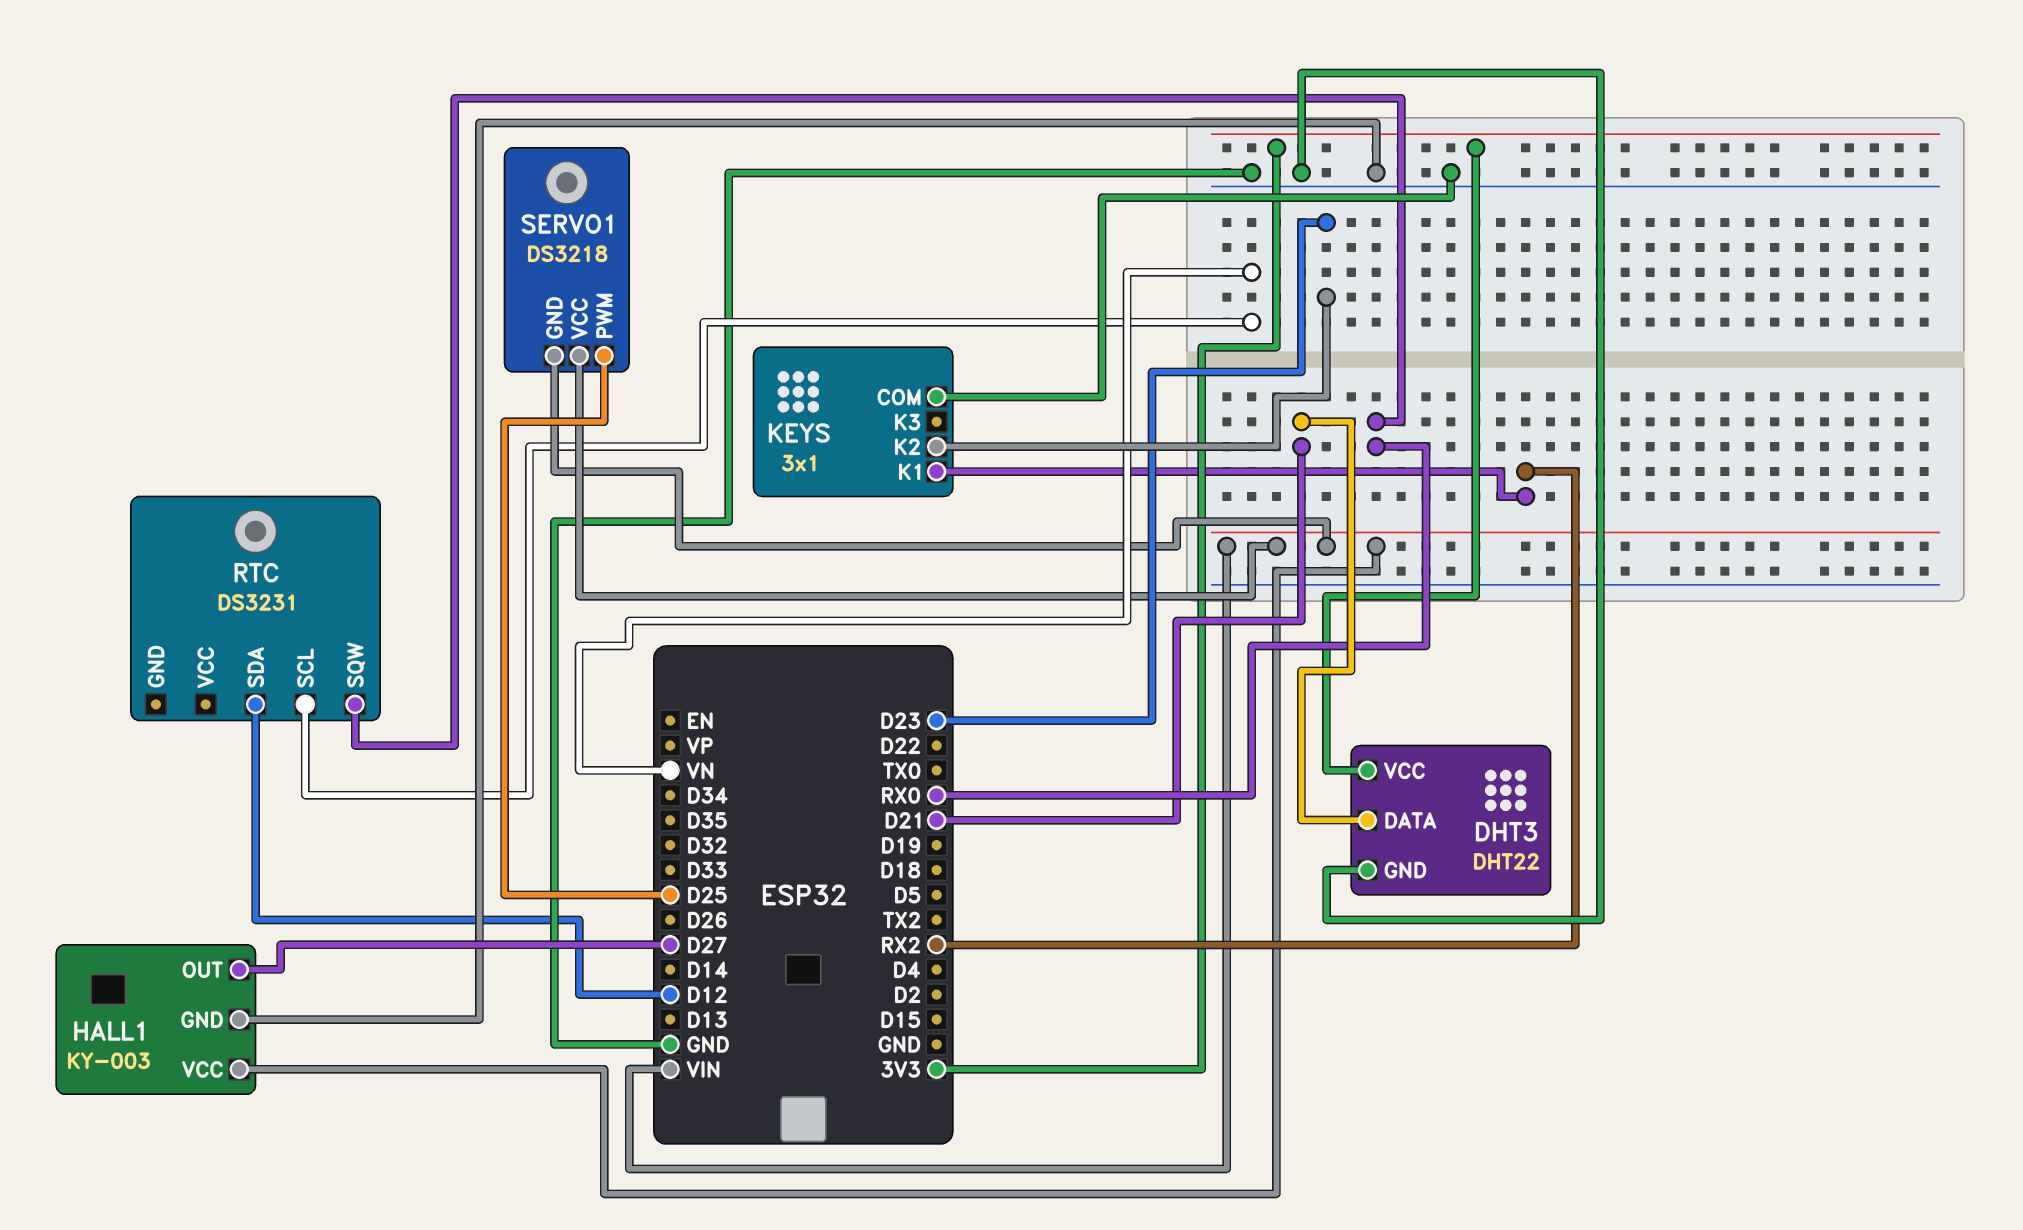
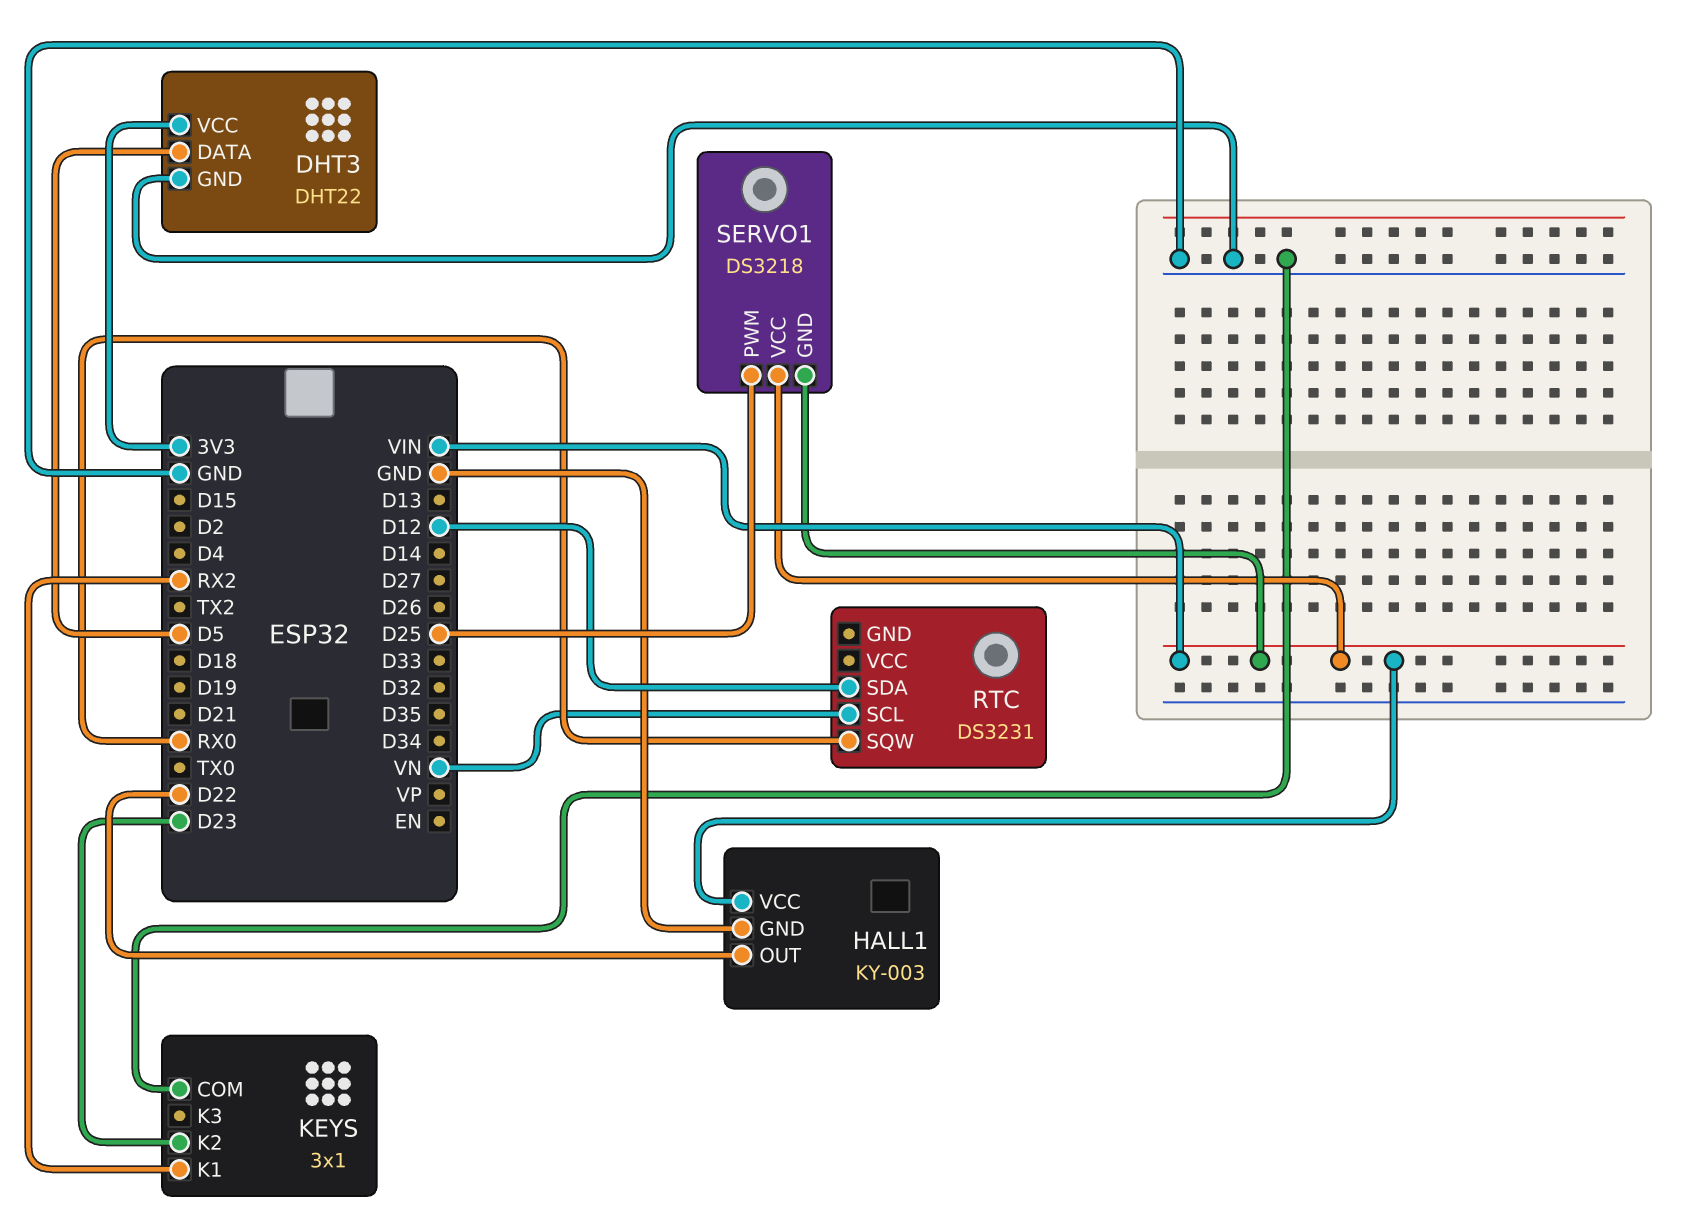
DHT3 pin DATA: D21 -> D5
HALL1 pin OUT: D27 -> D22

